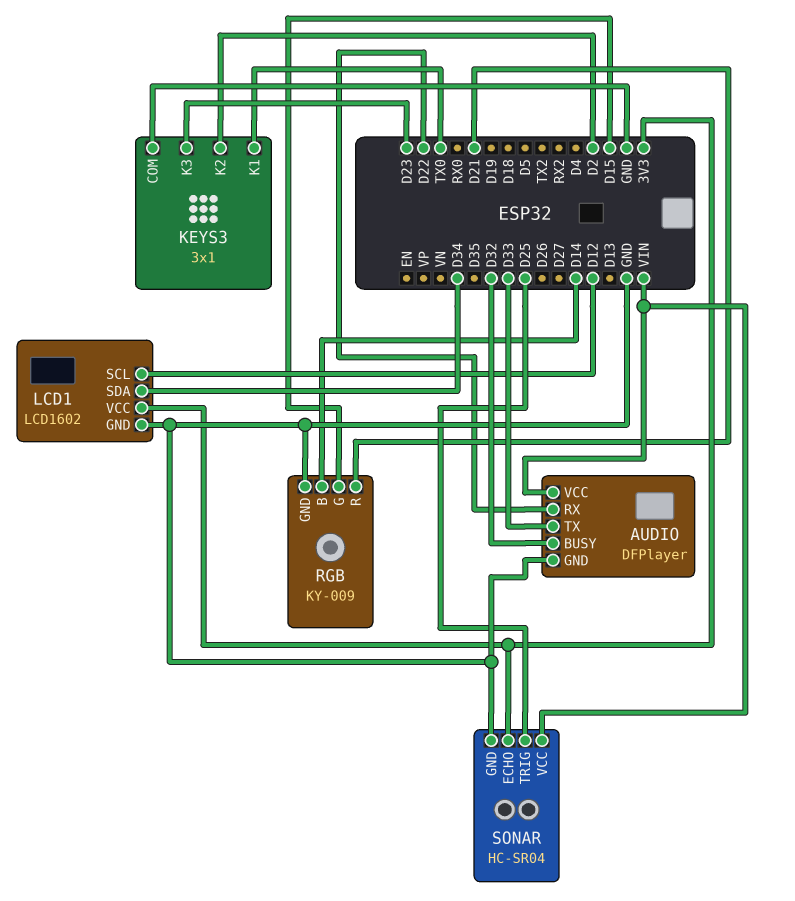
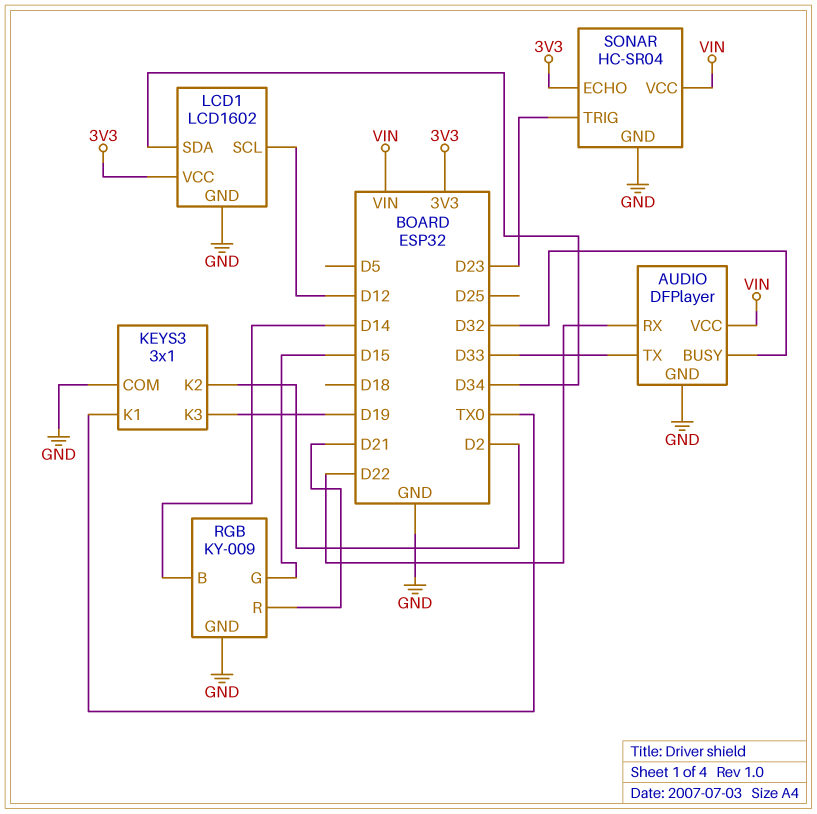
KEYS3 pin K3: D23 -> D19
SONAR pin TRIG: D25 -> D23

